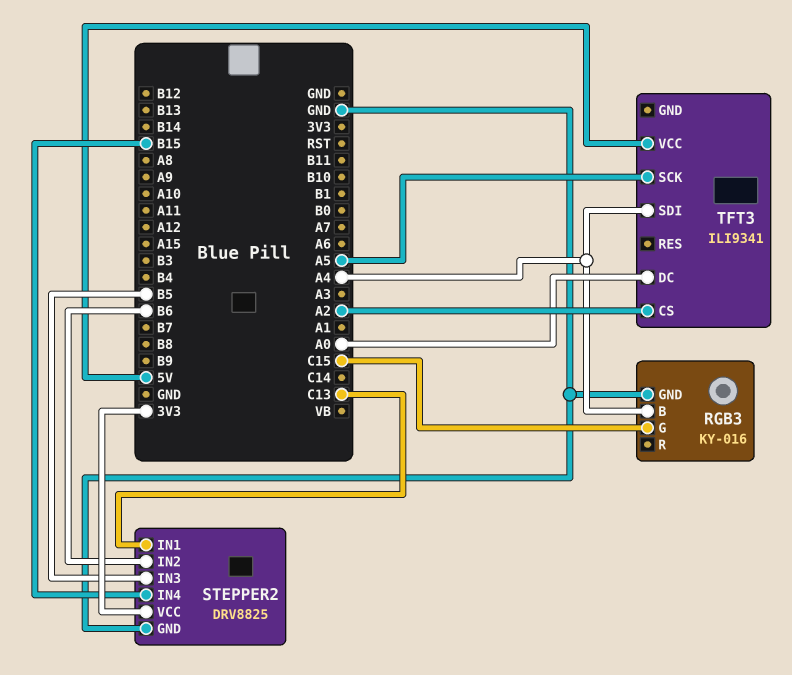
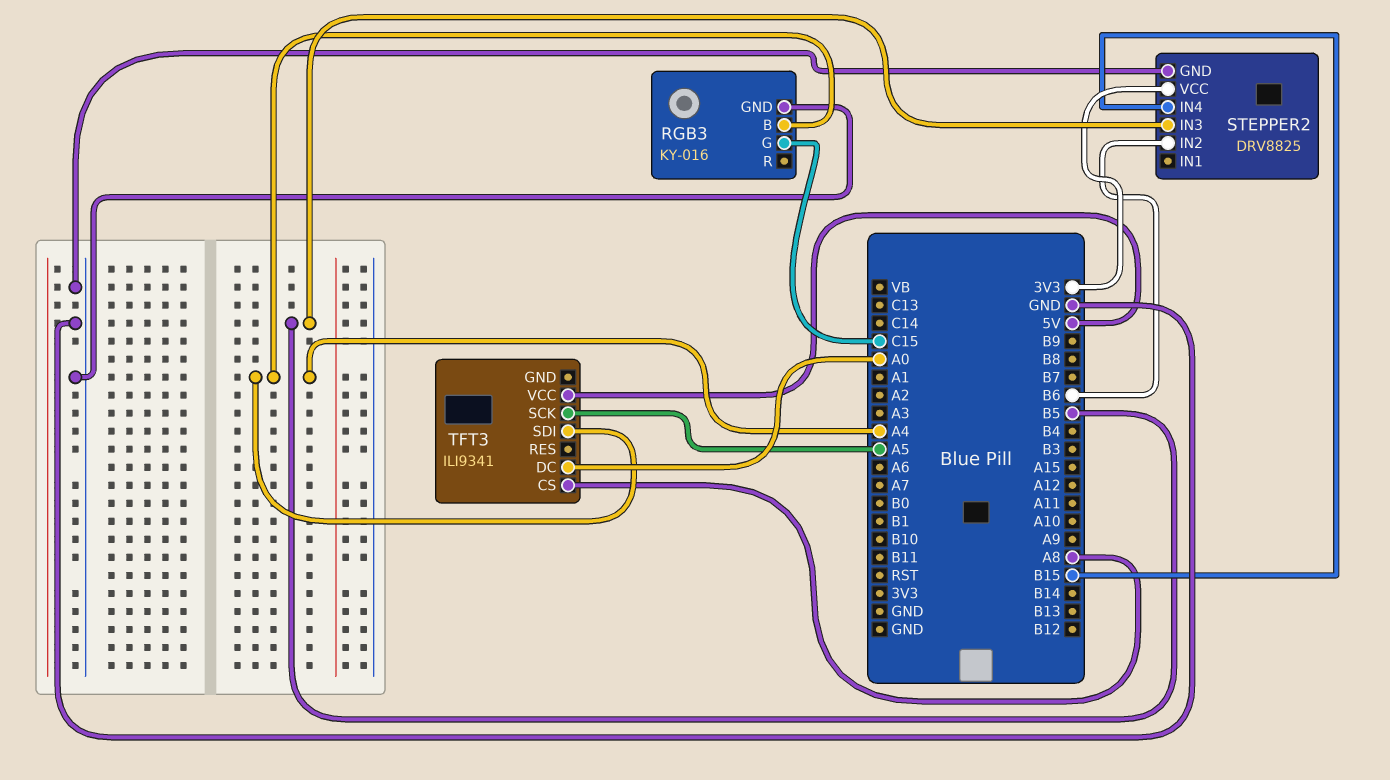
STEPPER2 pin IN1: C13 -> none
TFT3 pin CS: A2 -> A8

